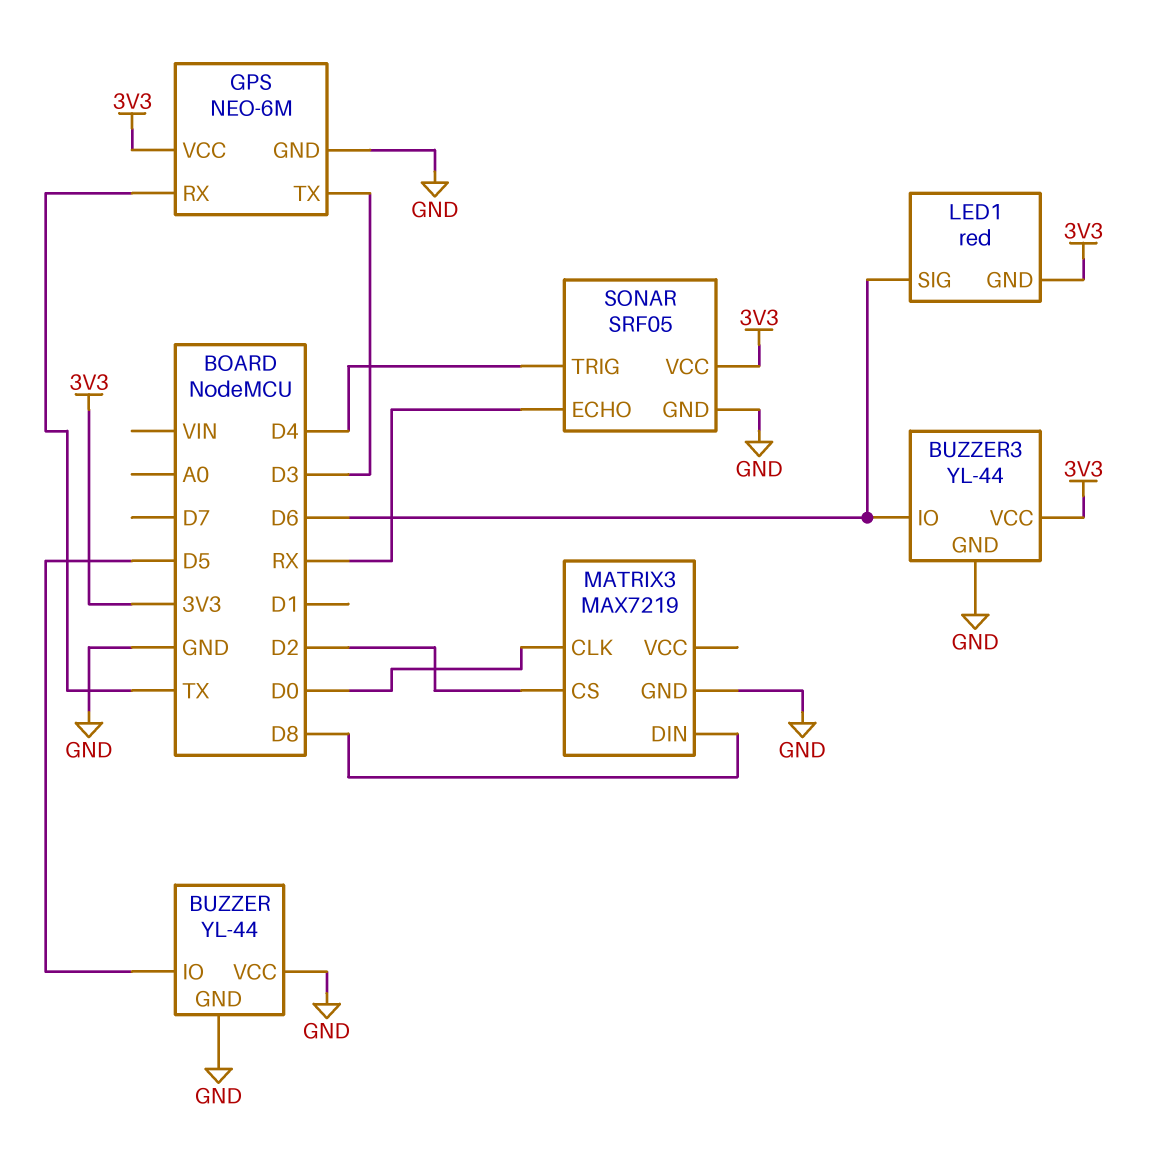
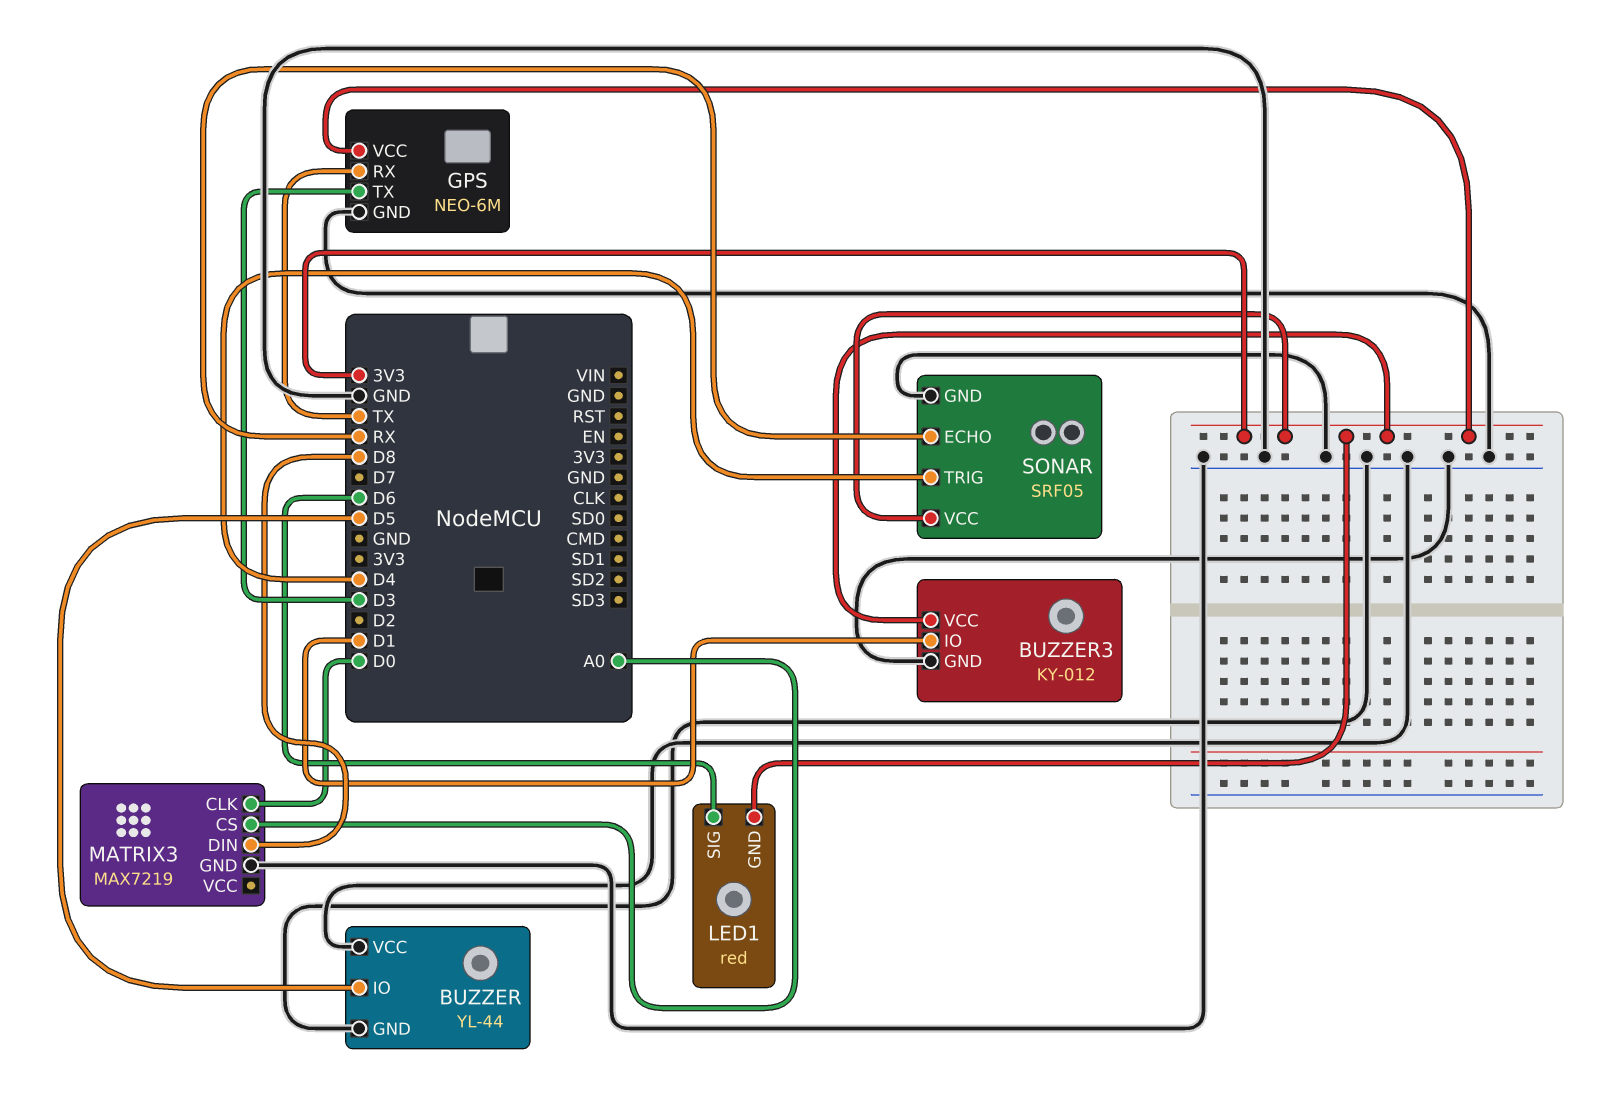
BUZZER3: YL-44 -> KY-012
BUZZER3 pin IO: D6 -> D1
MATRIX3 pin CS: D2 -> A0

